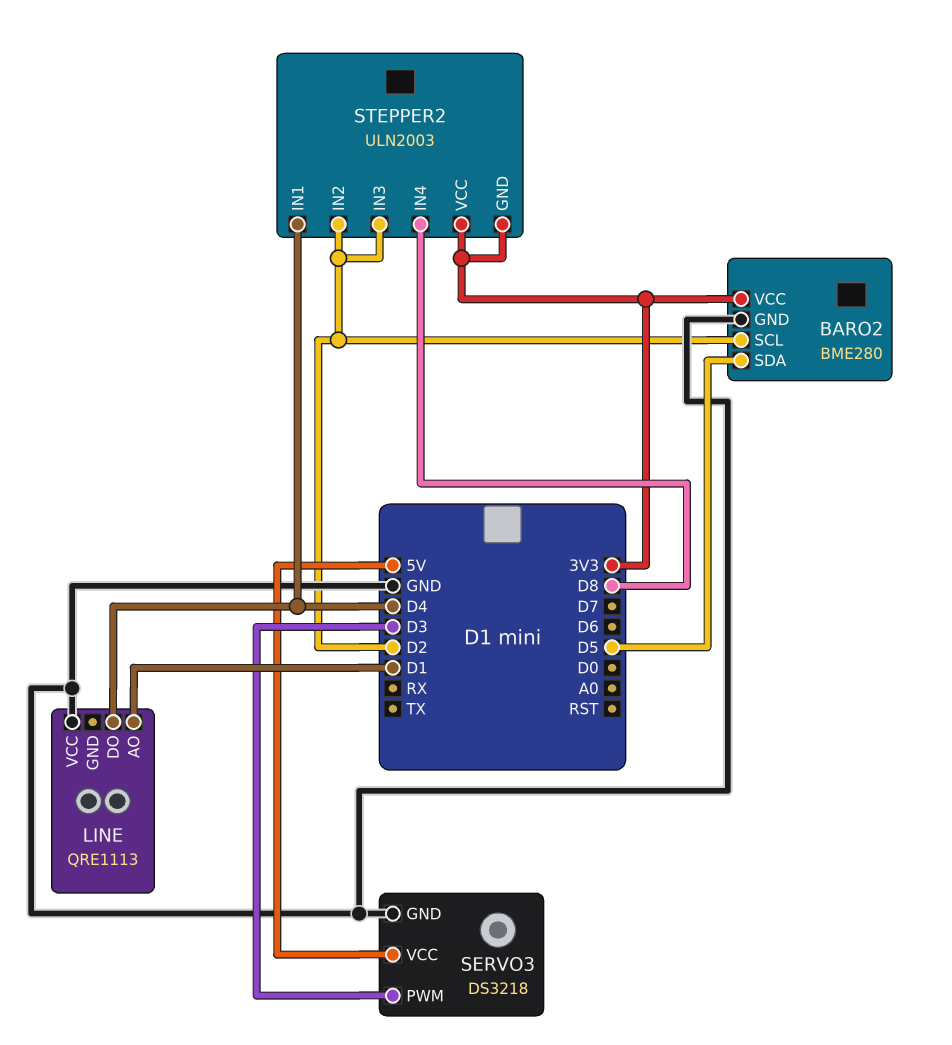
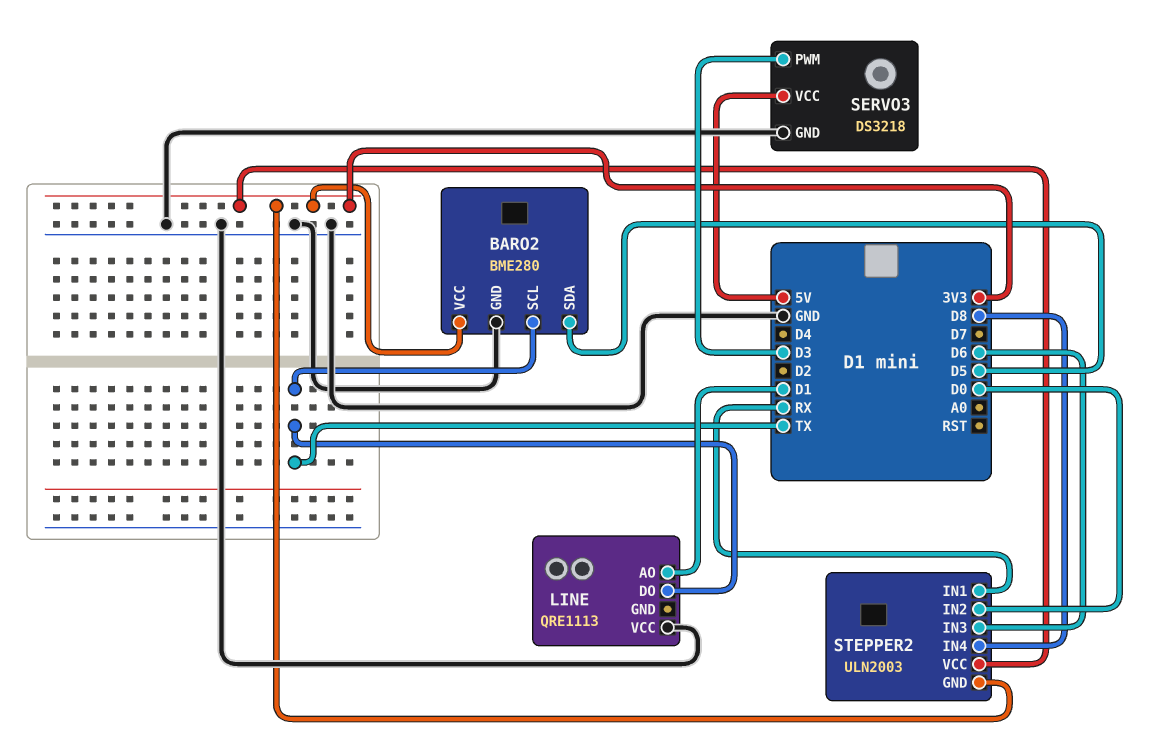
BARO2 pin SCL: D2 -> TX
LINE pin DO: D4 -> TX
STEPPER2 pin IN1: D4 -> RX
STEPPER2 pin IN2: D2 -> D0
STEPPER2 pin IN3: D2 -> D6

